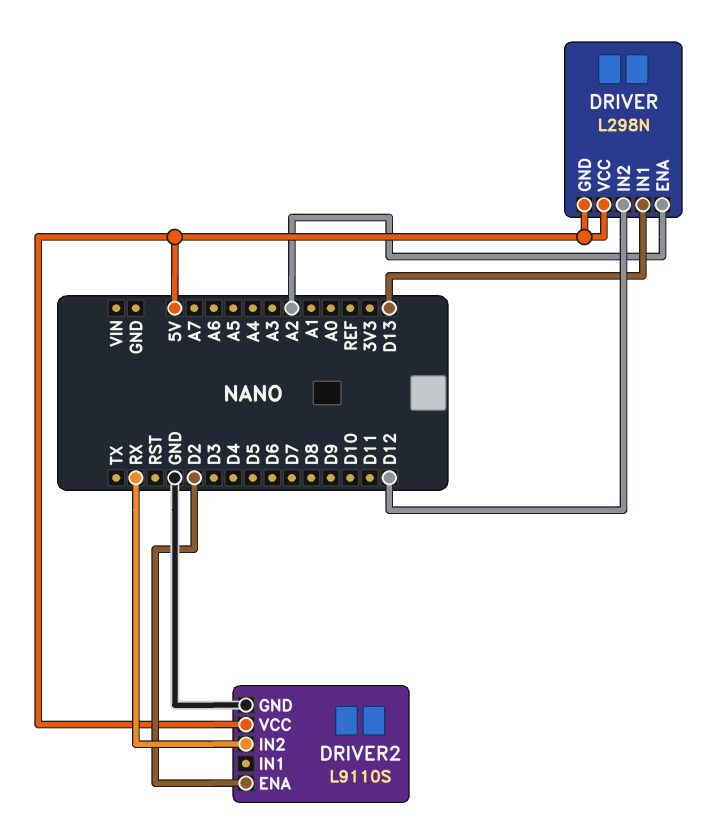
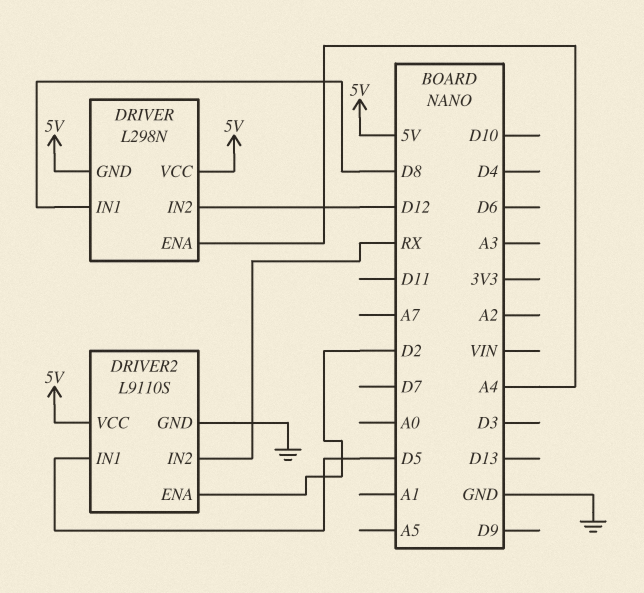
DRIVER pin ENA: A2 -> A4
DRIVER pin IN1: D13 -> D8
DRIVER2 pin IN1: none -> D5

